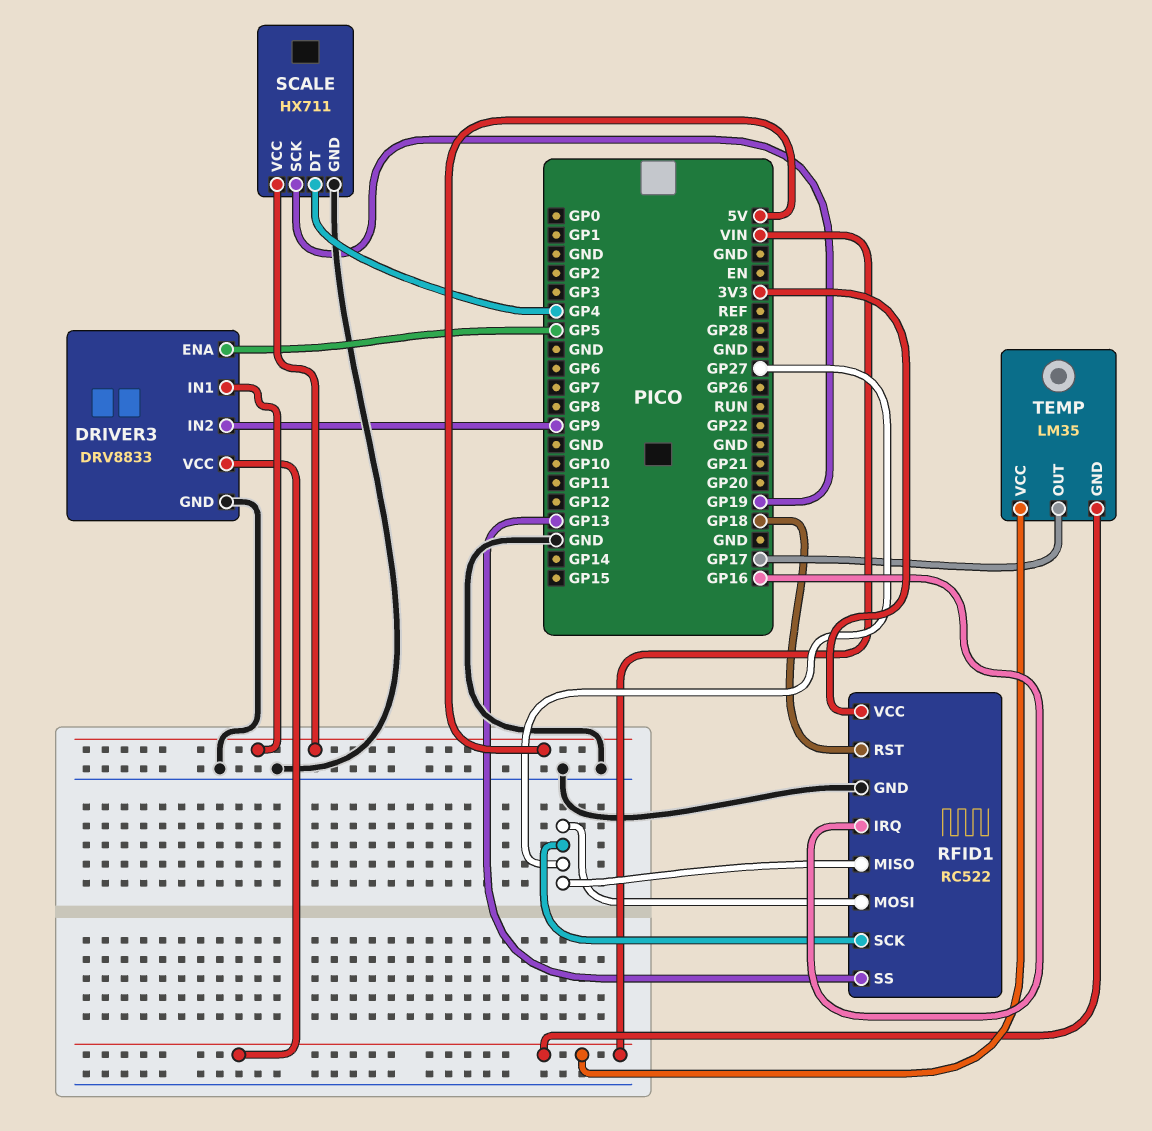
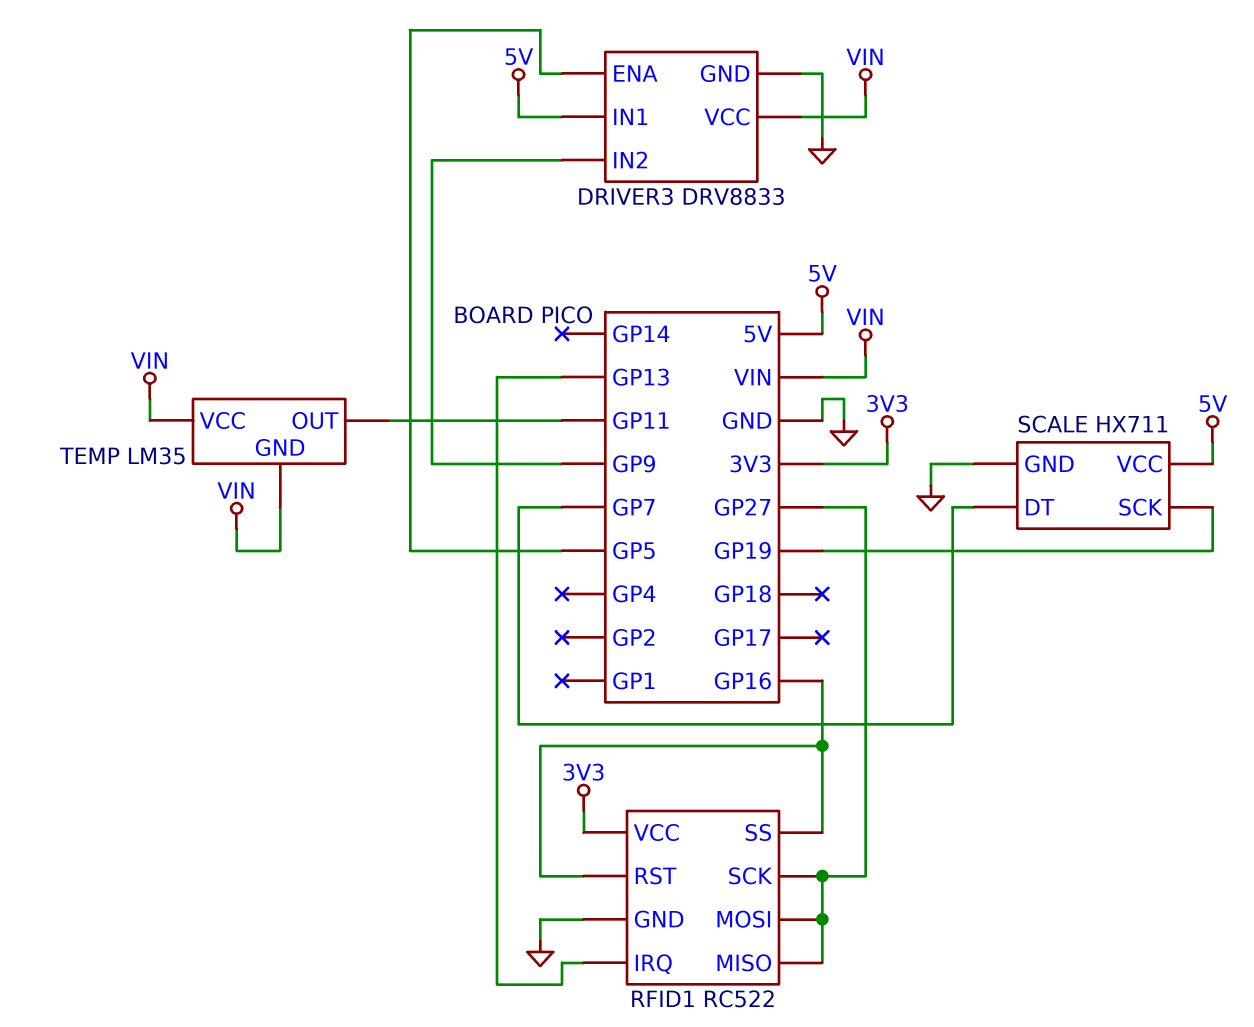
RFID1 pin IRQ: GP16 -> GP13
RFID1 pin RST: GP18 -> GP16
RFID1 pin SS: GP13 -> GP16
SCALE pin DT: GP4 -> GP7
TEMP pin OUT: GP17 -> GP11

